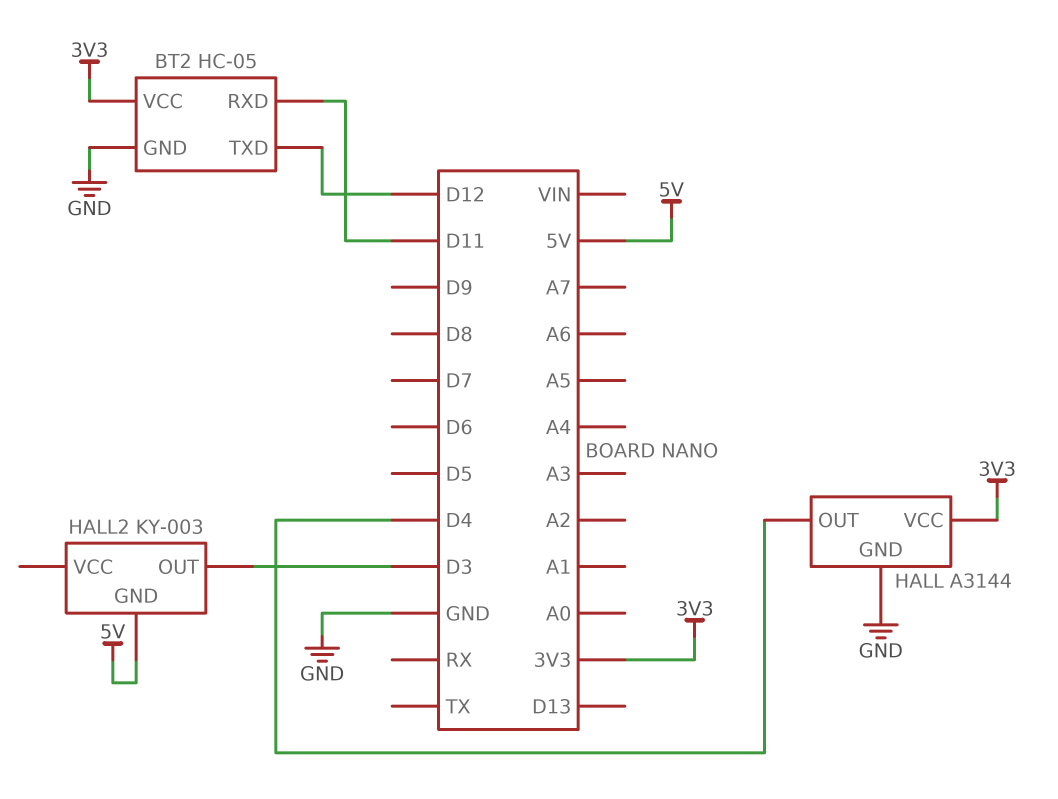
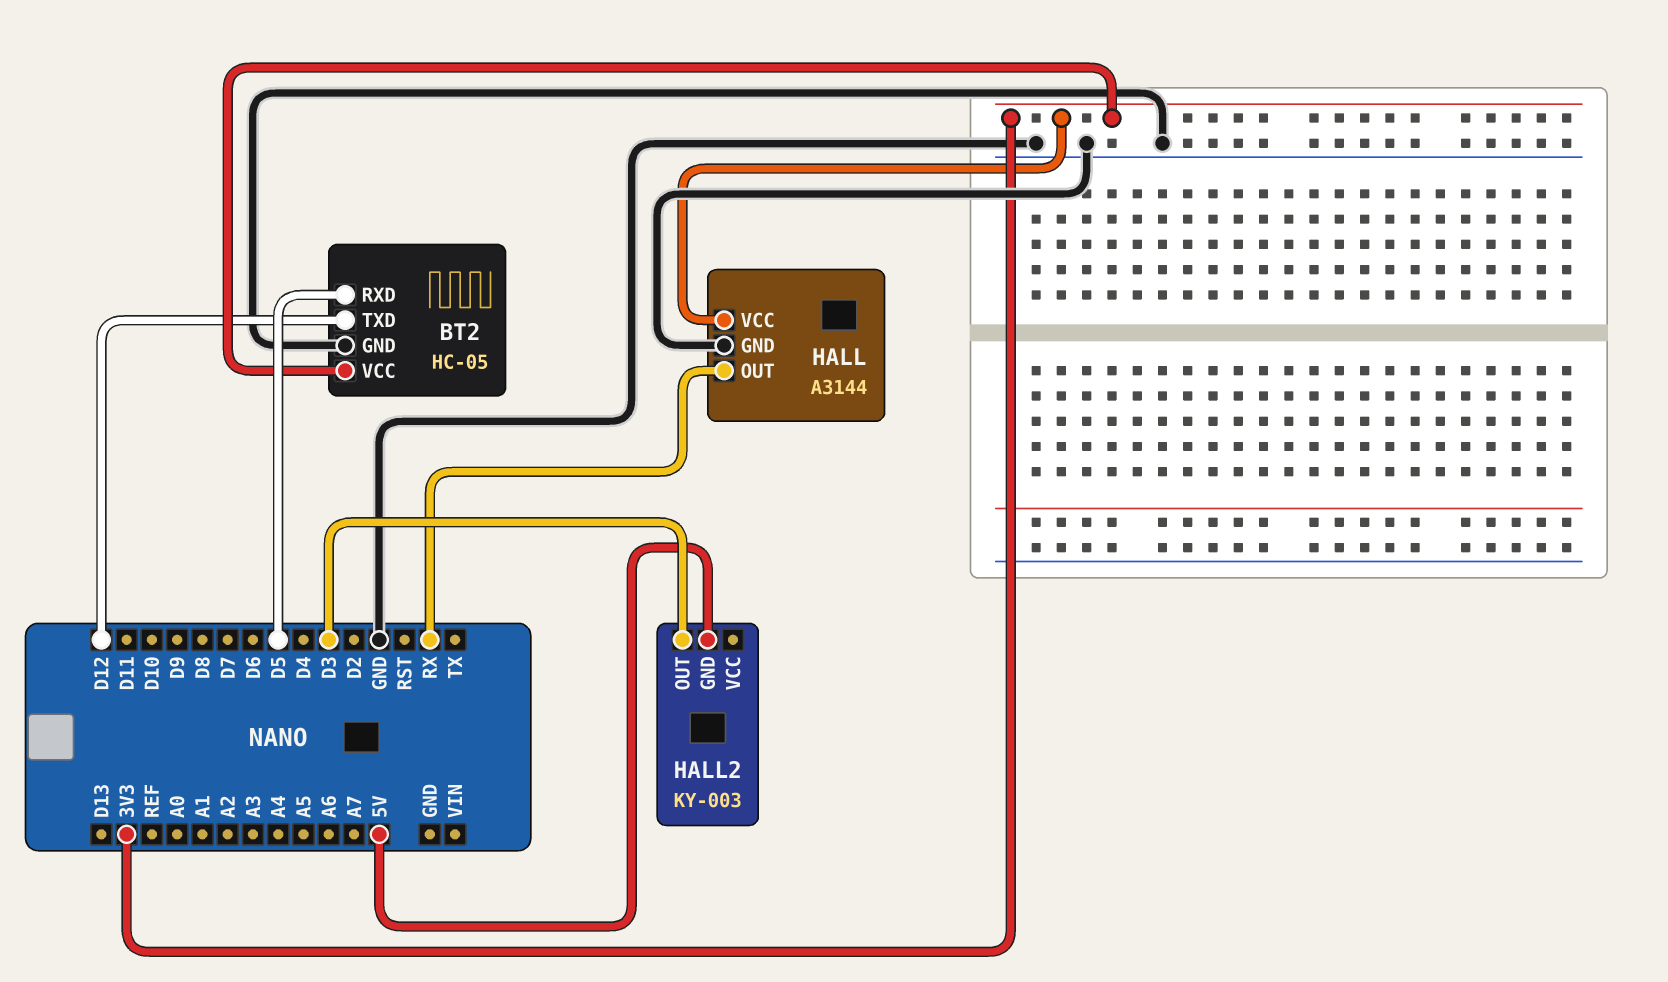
BT2 pin RXD: D11 -> D5
HALL pin OUT: D4 -> RX

